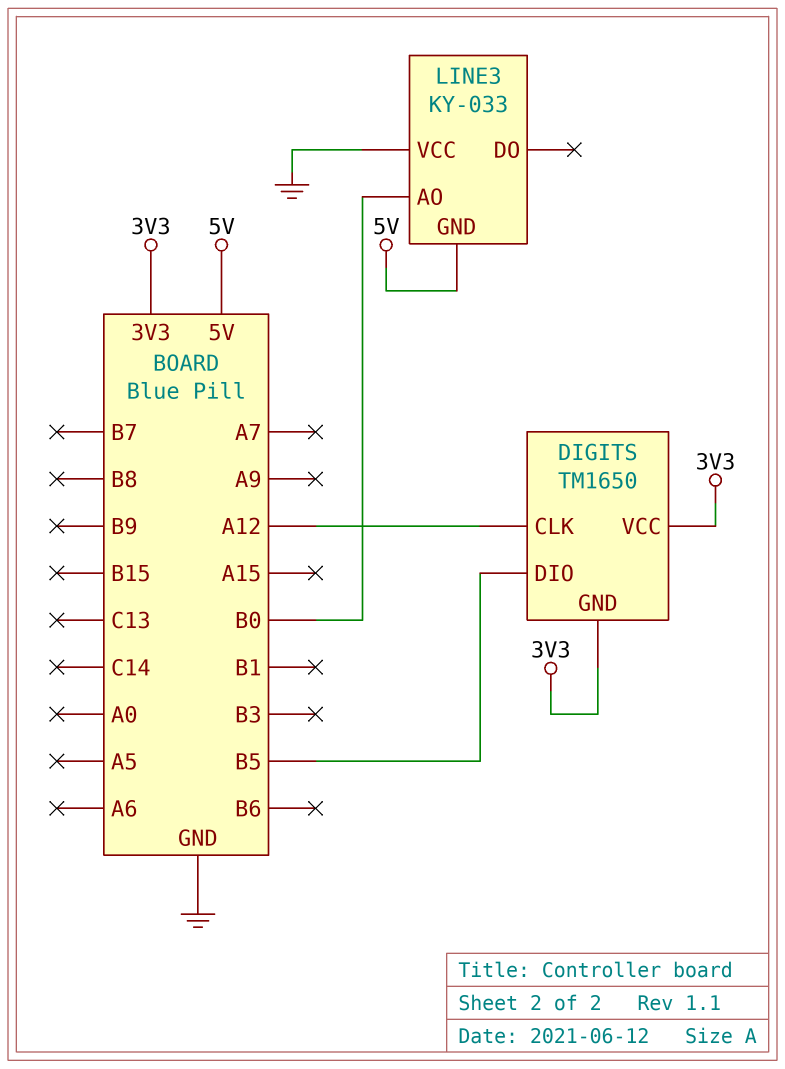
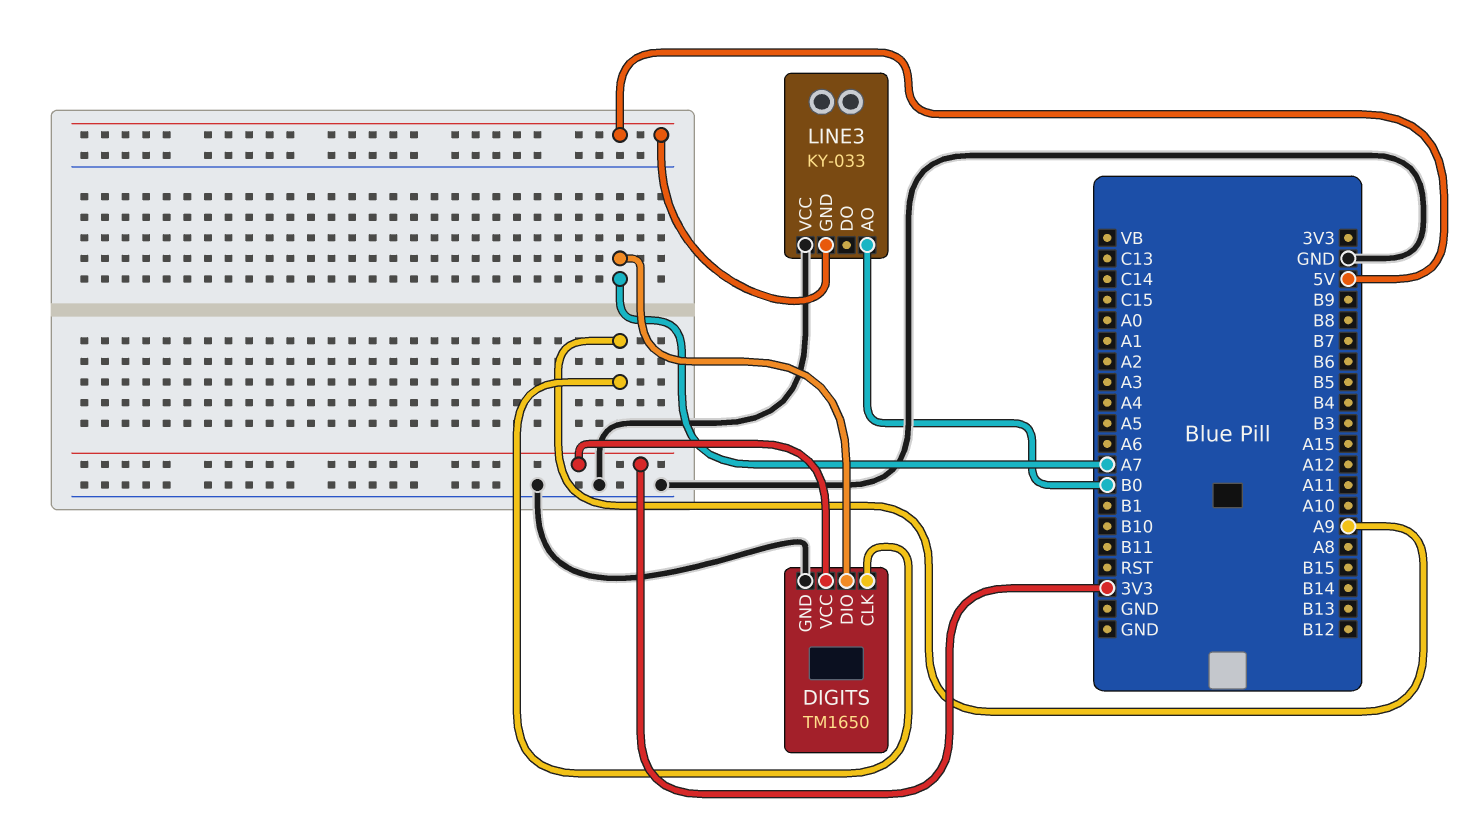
DIGITS pin CLK: A12 -> A9
DIGITS pin DIO: B5 -> A7
DIGITS pin GND: 3V3 -> GND

